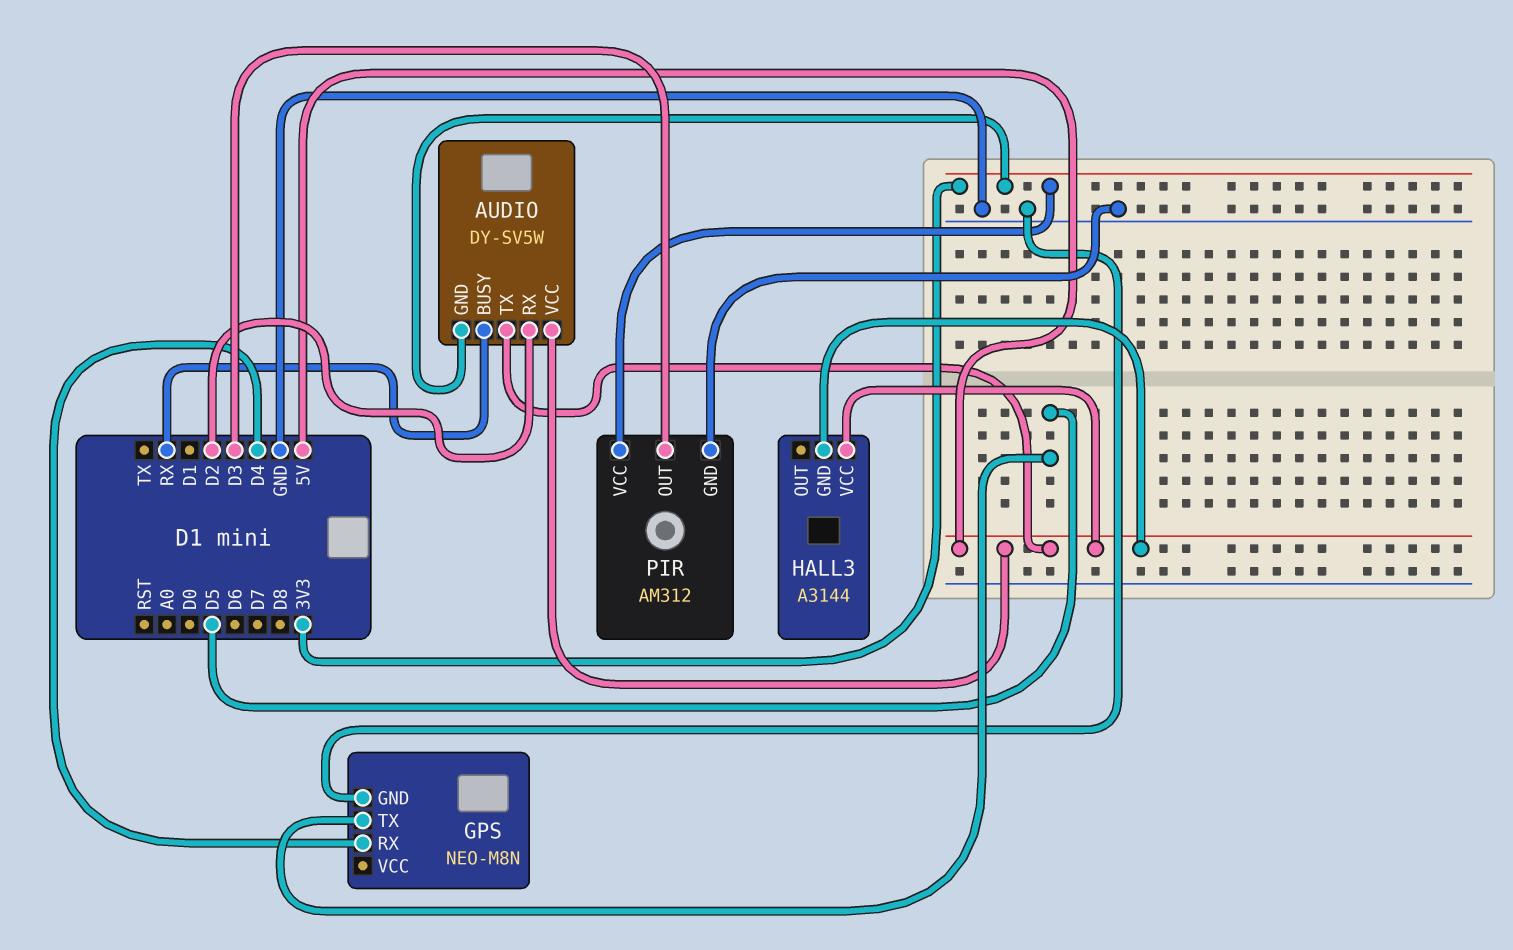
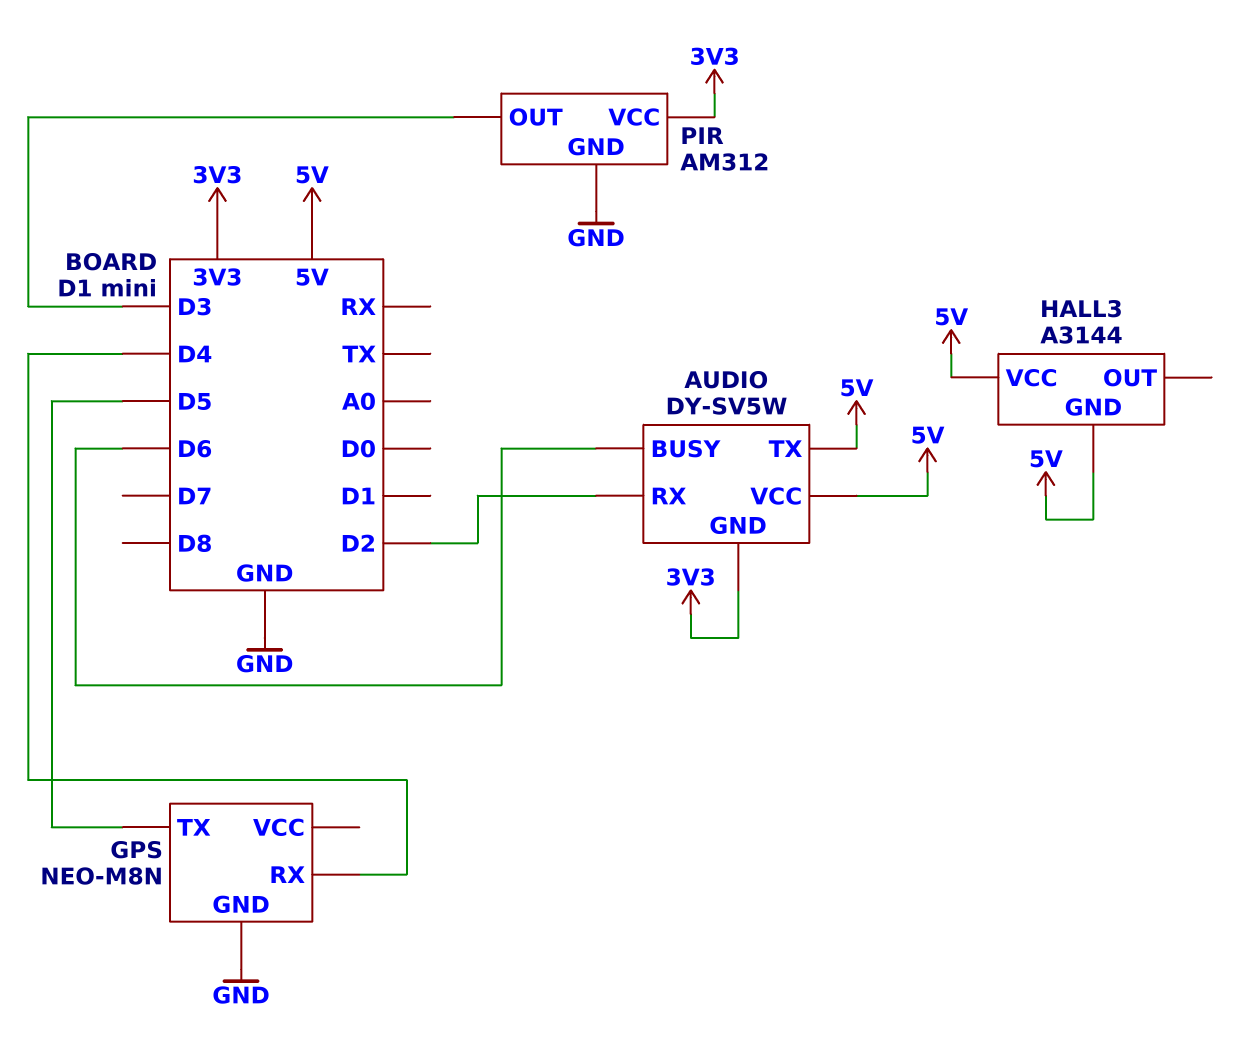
AUDIO pin BUSY: RX -> D6

